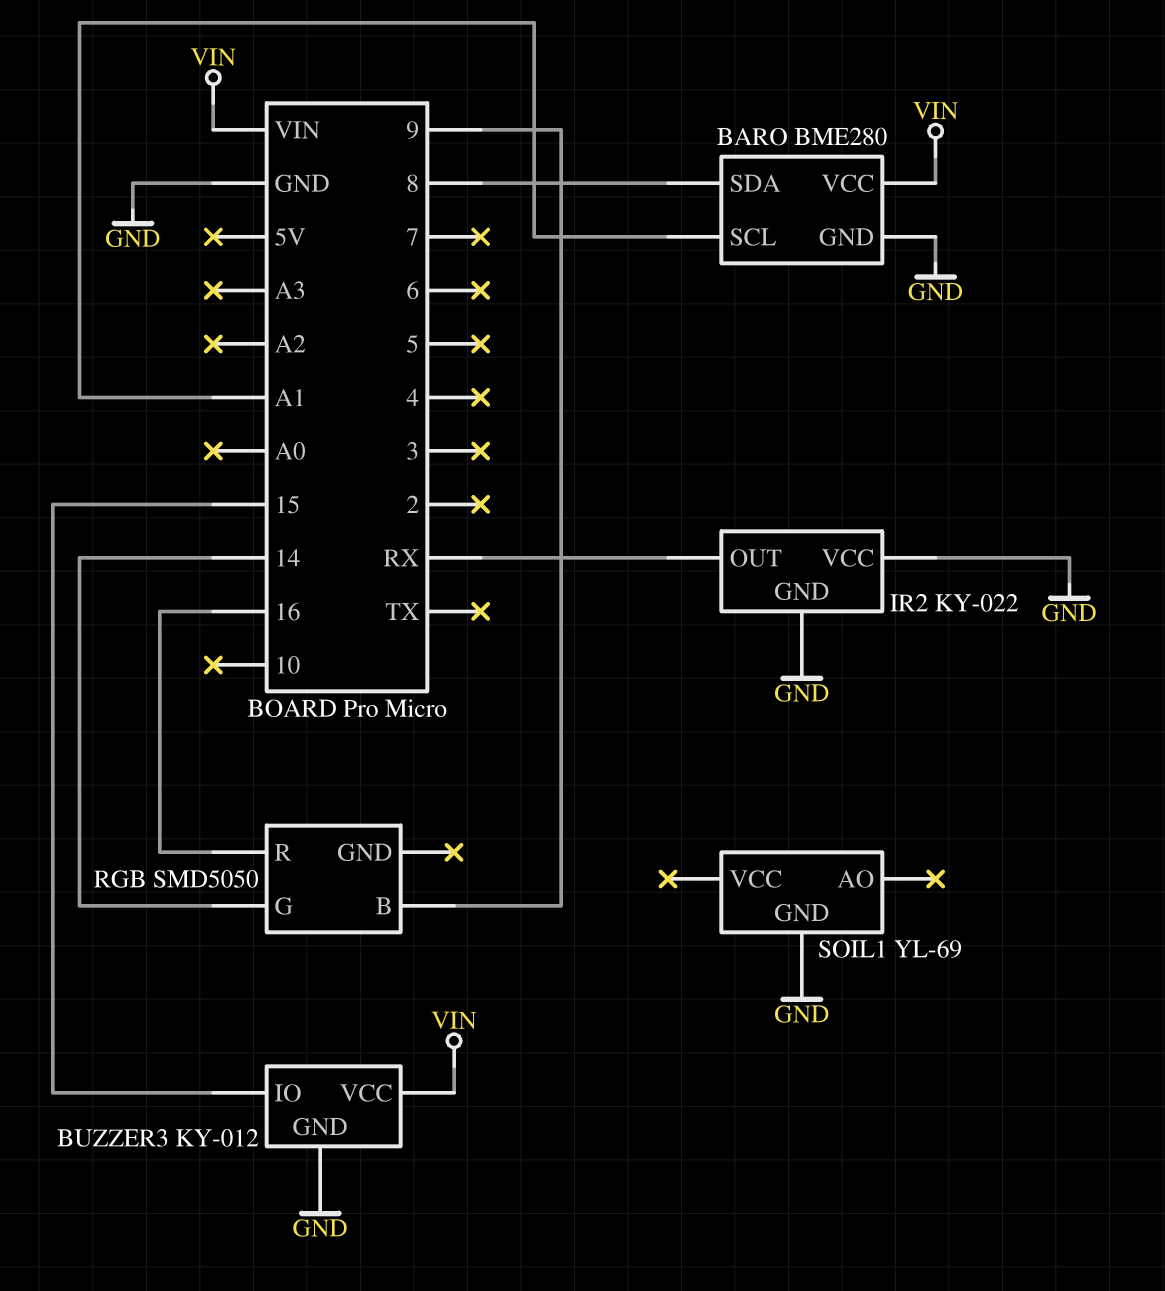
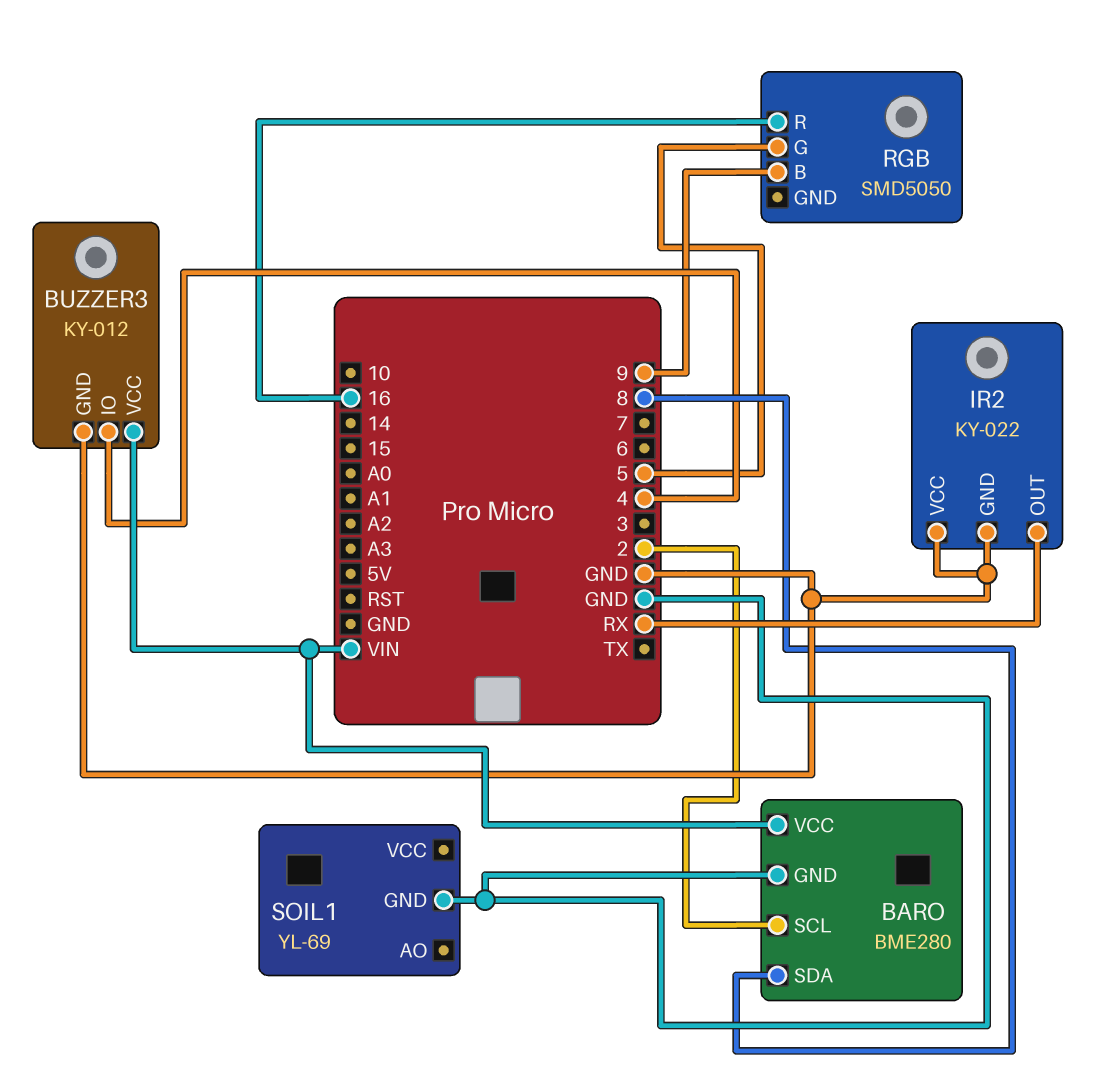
BARO pin SCL: A1 -> 2
BUZZER3 pin IO: 15 -> 4
RGB pin G: 14 -> 5

